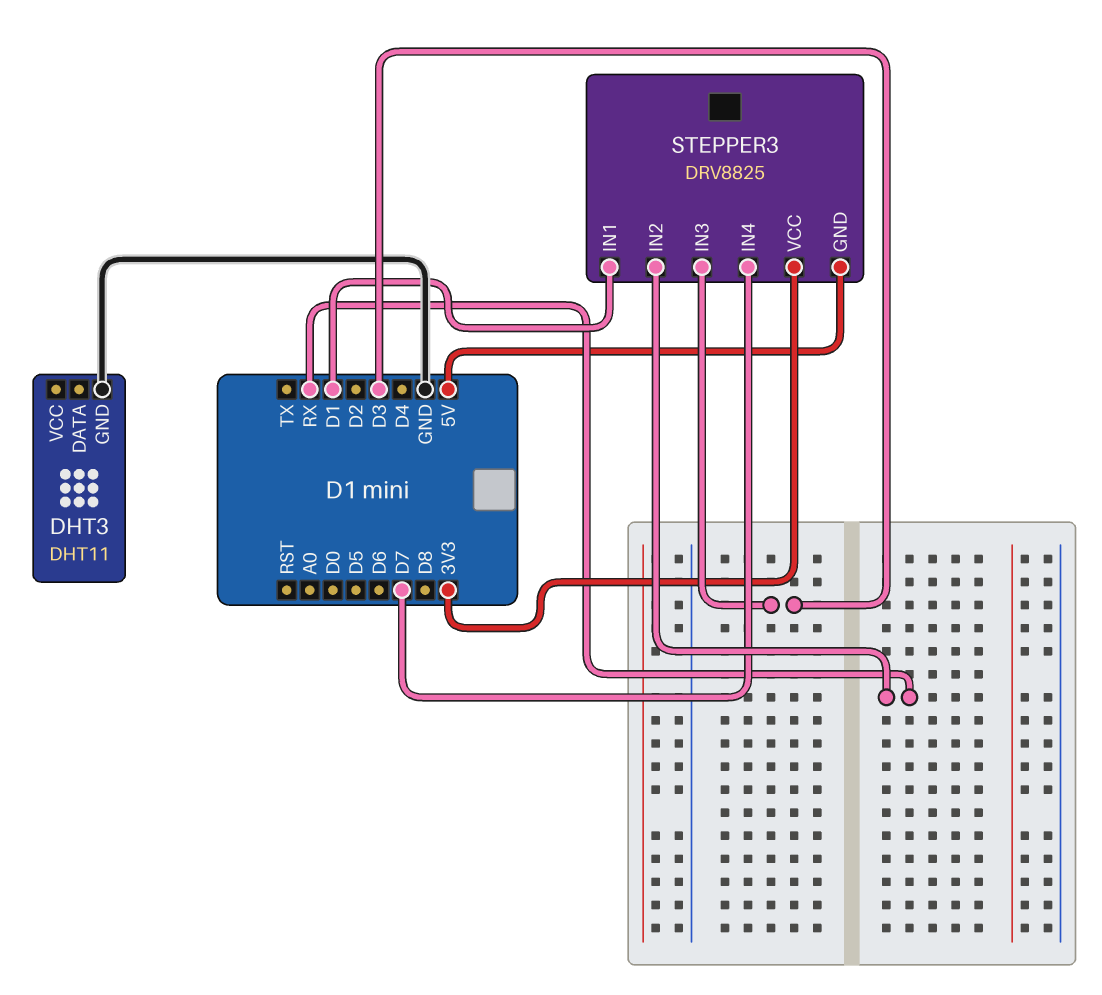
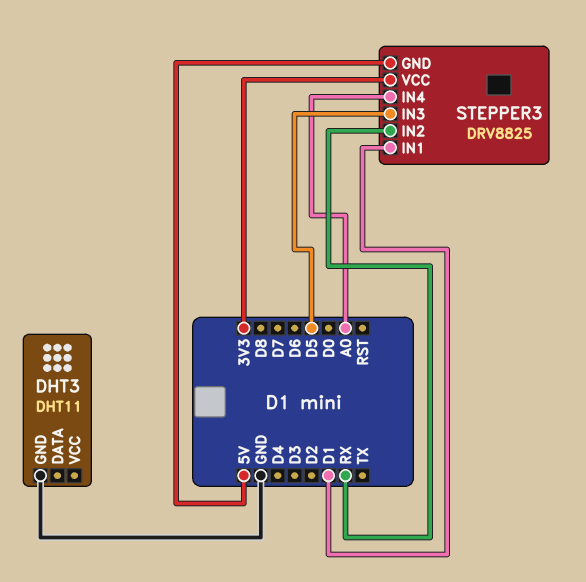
STEPPER3 pin IN3: D3 -> D5
STEPPER3 pin IN4: D7 -> A0

